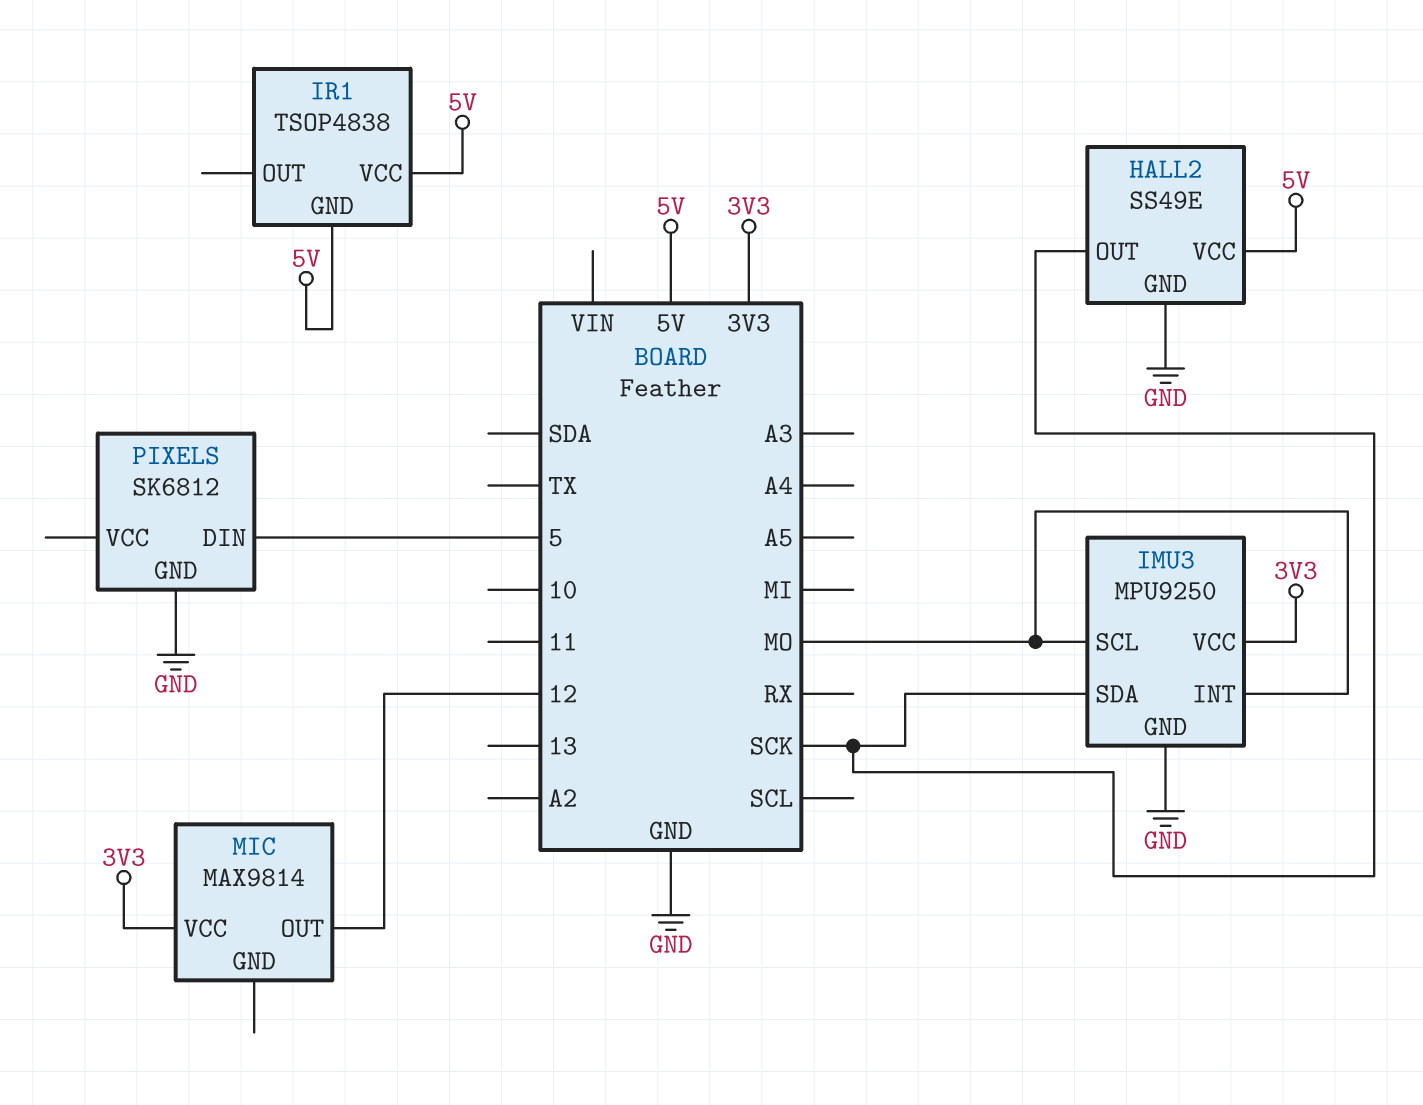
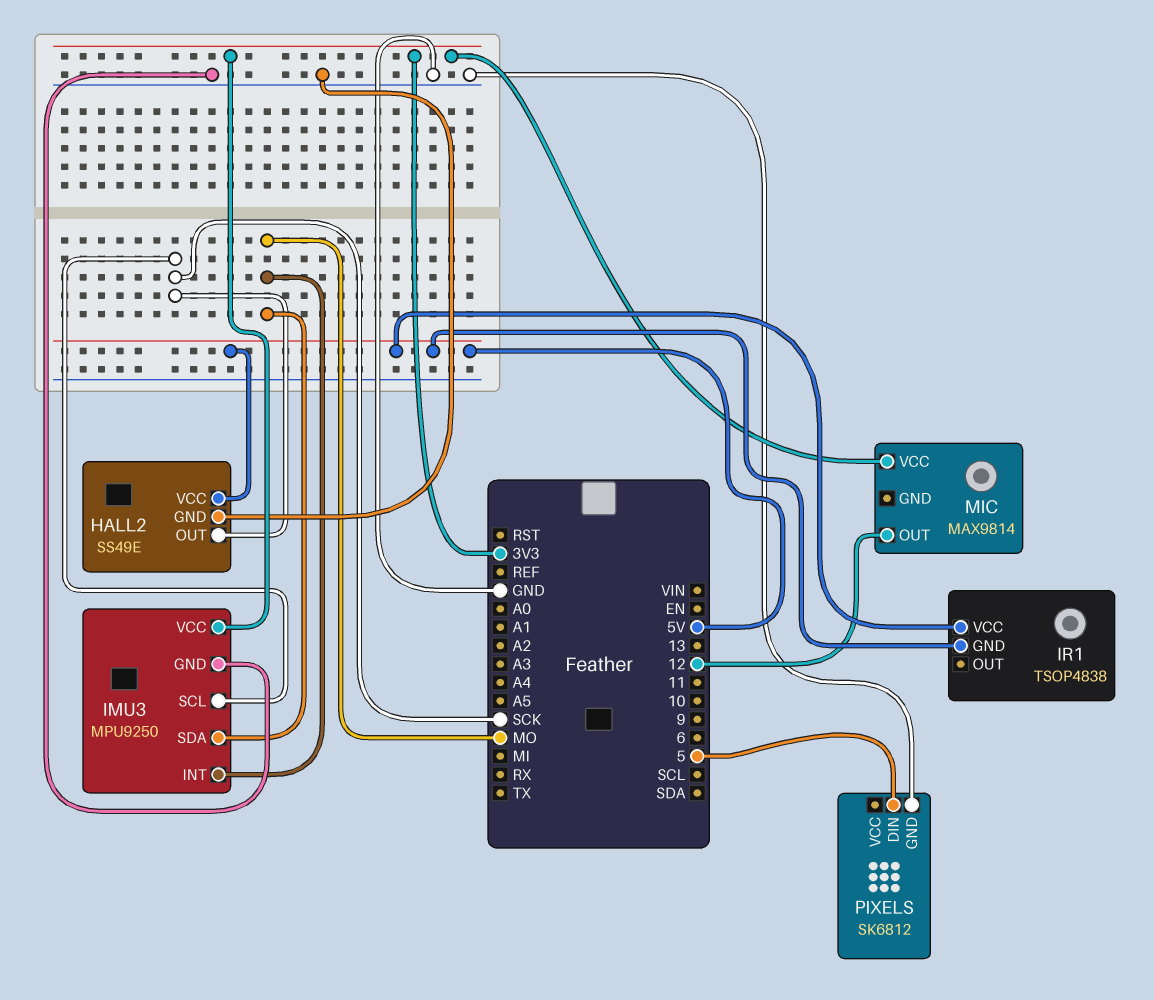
IMU3 pin SCL: MO -> SCK
IMU3 pin SDA: SCK -> MO

